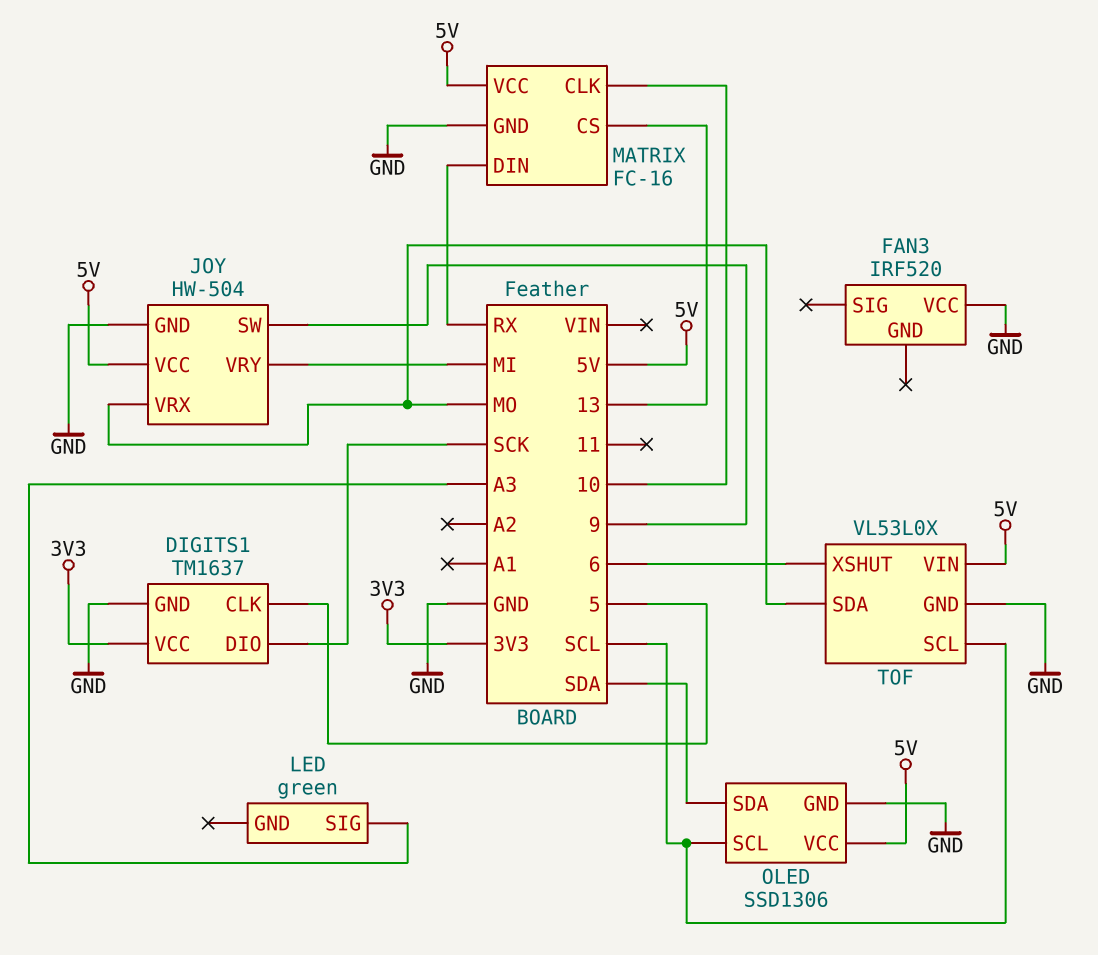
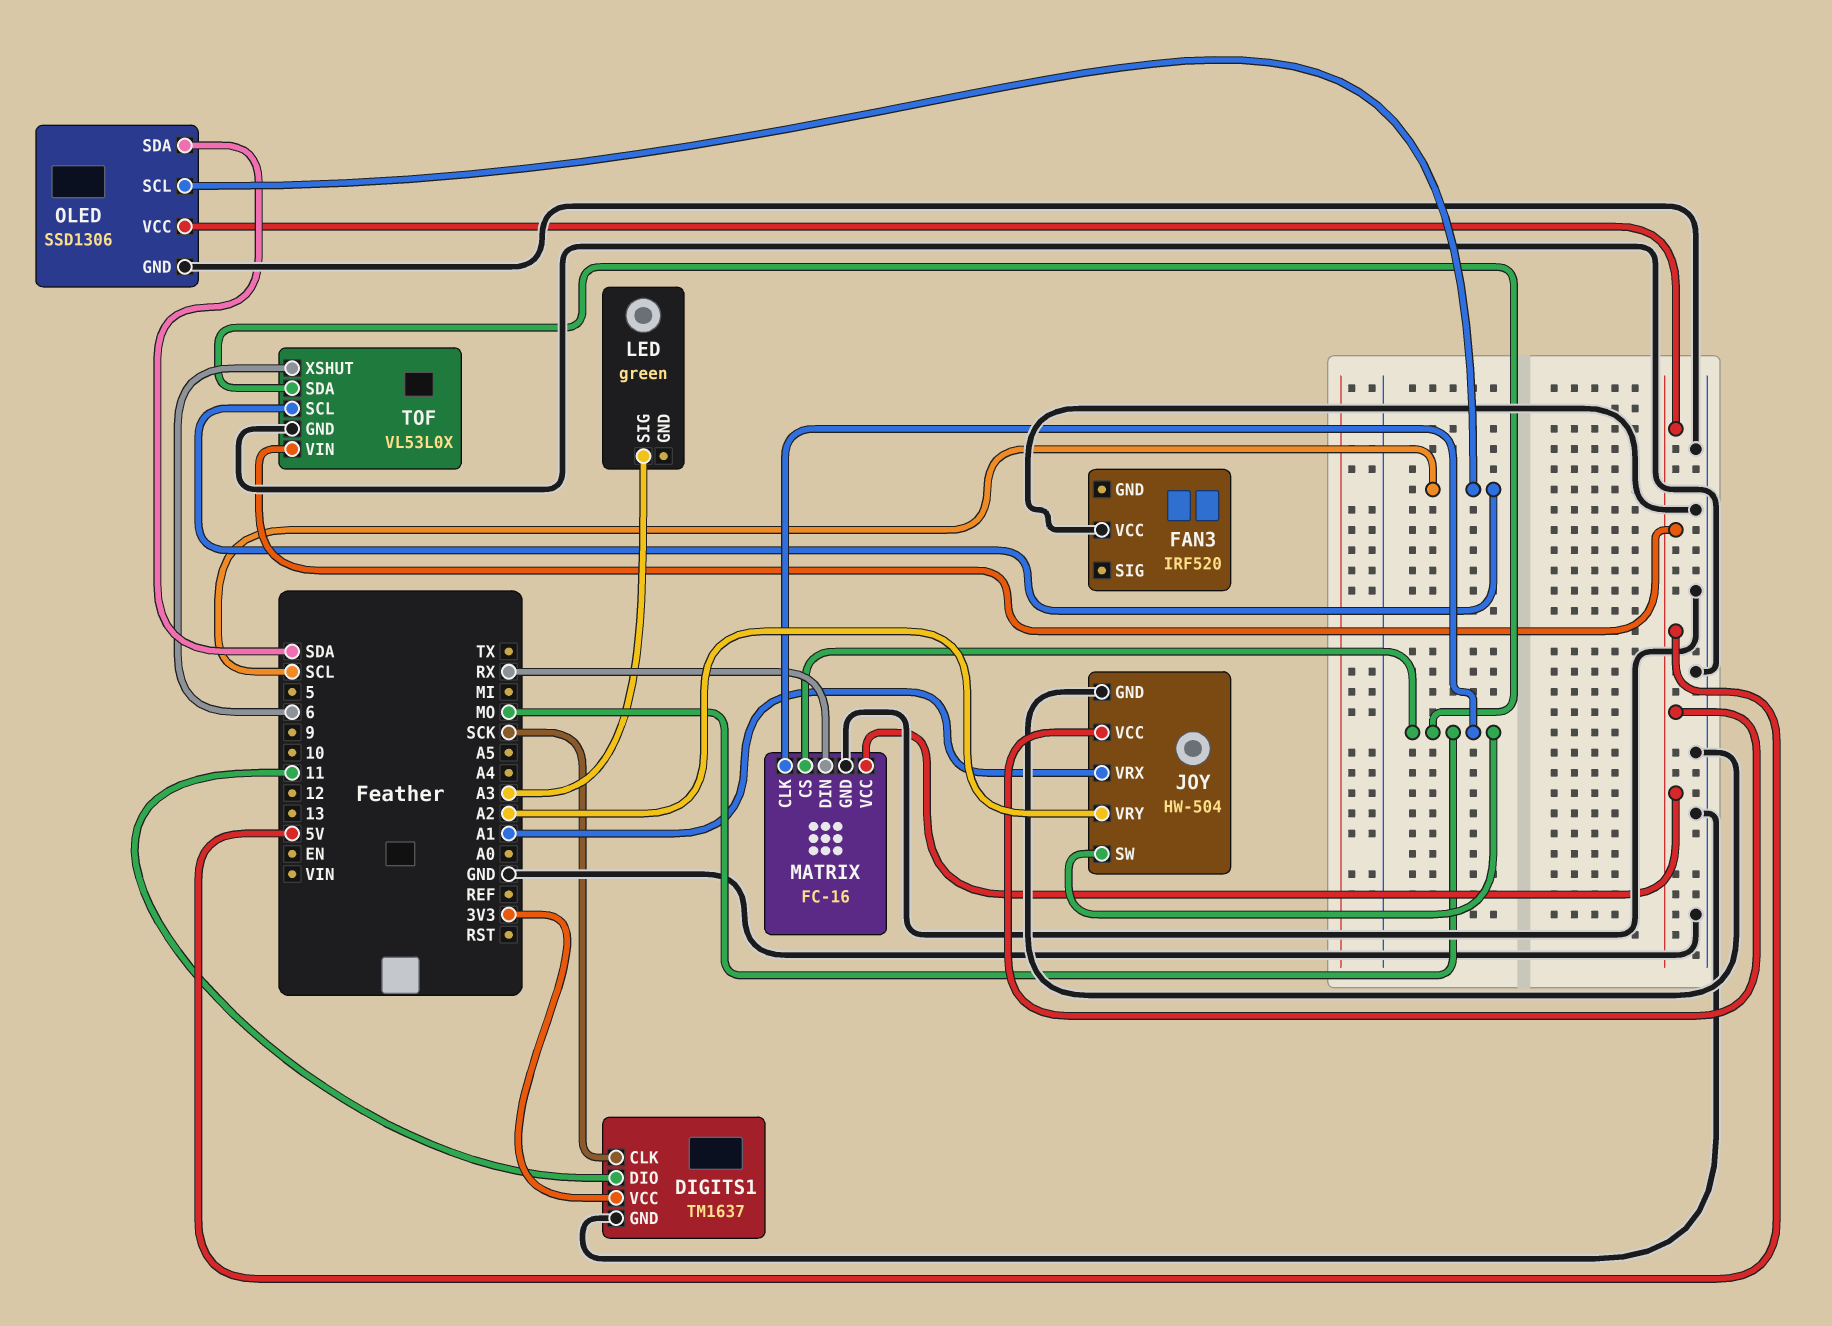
DIGITS1 pin CLK: 5 -> SCK
DIGITS1 pin DIO: SCK -> 11
JOY pin SW: 9 -> MO
JOY pin VRX: MO -> A1
JOY pin VRY: MI -> A2
MATRIX pin CLK: 10 -> MO
MATRIX pin CS: 13 -> MO

